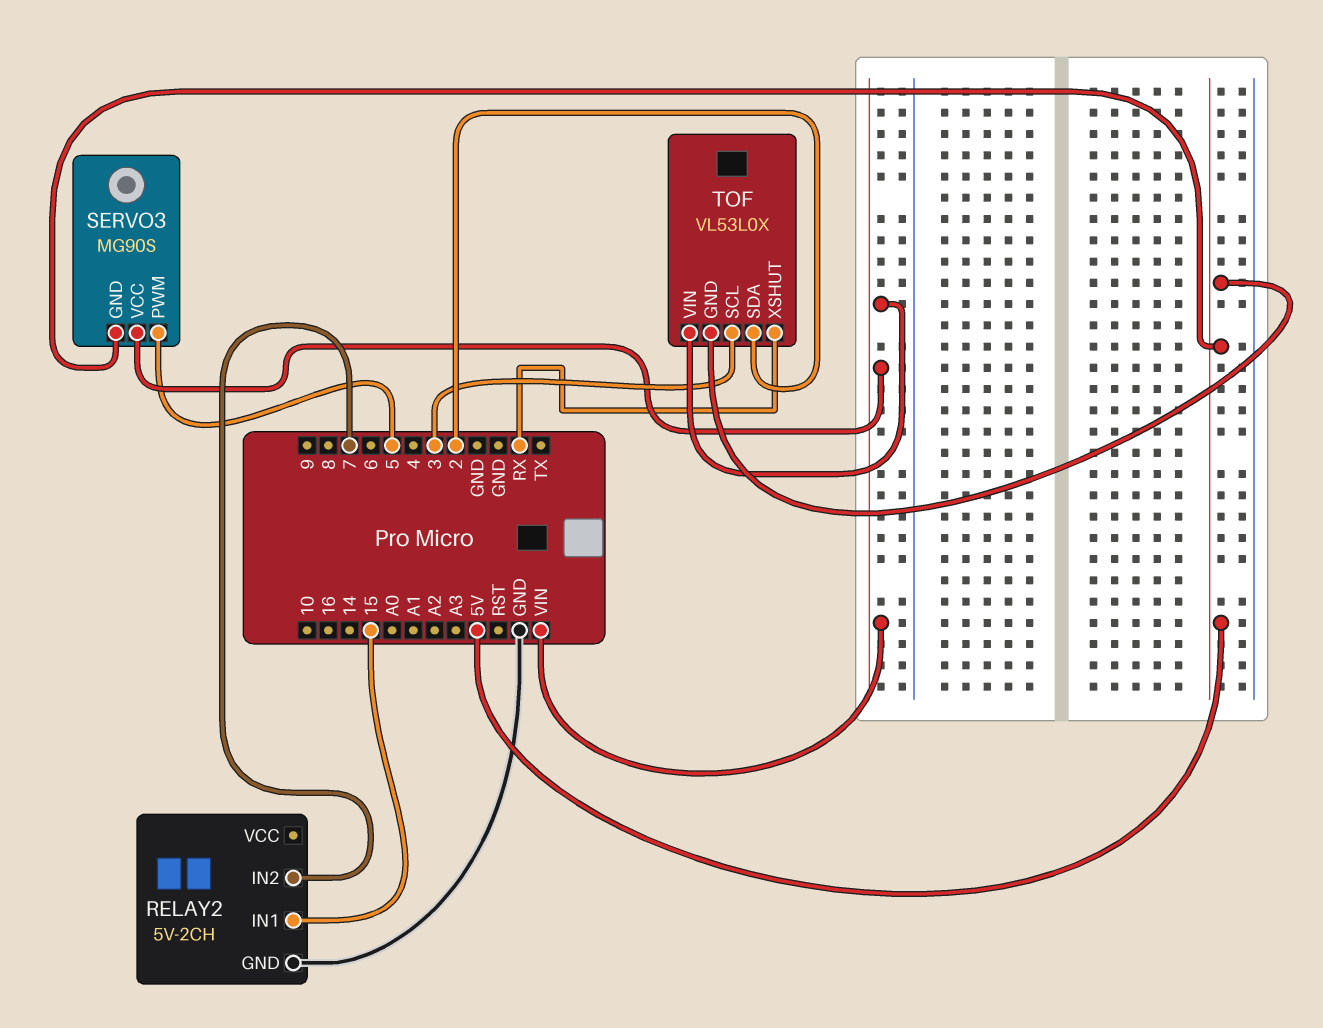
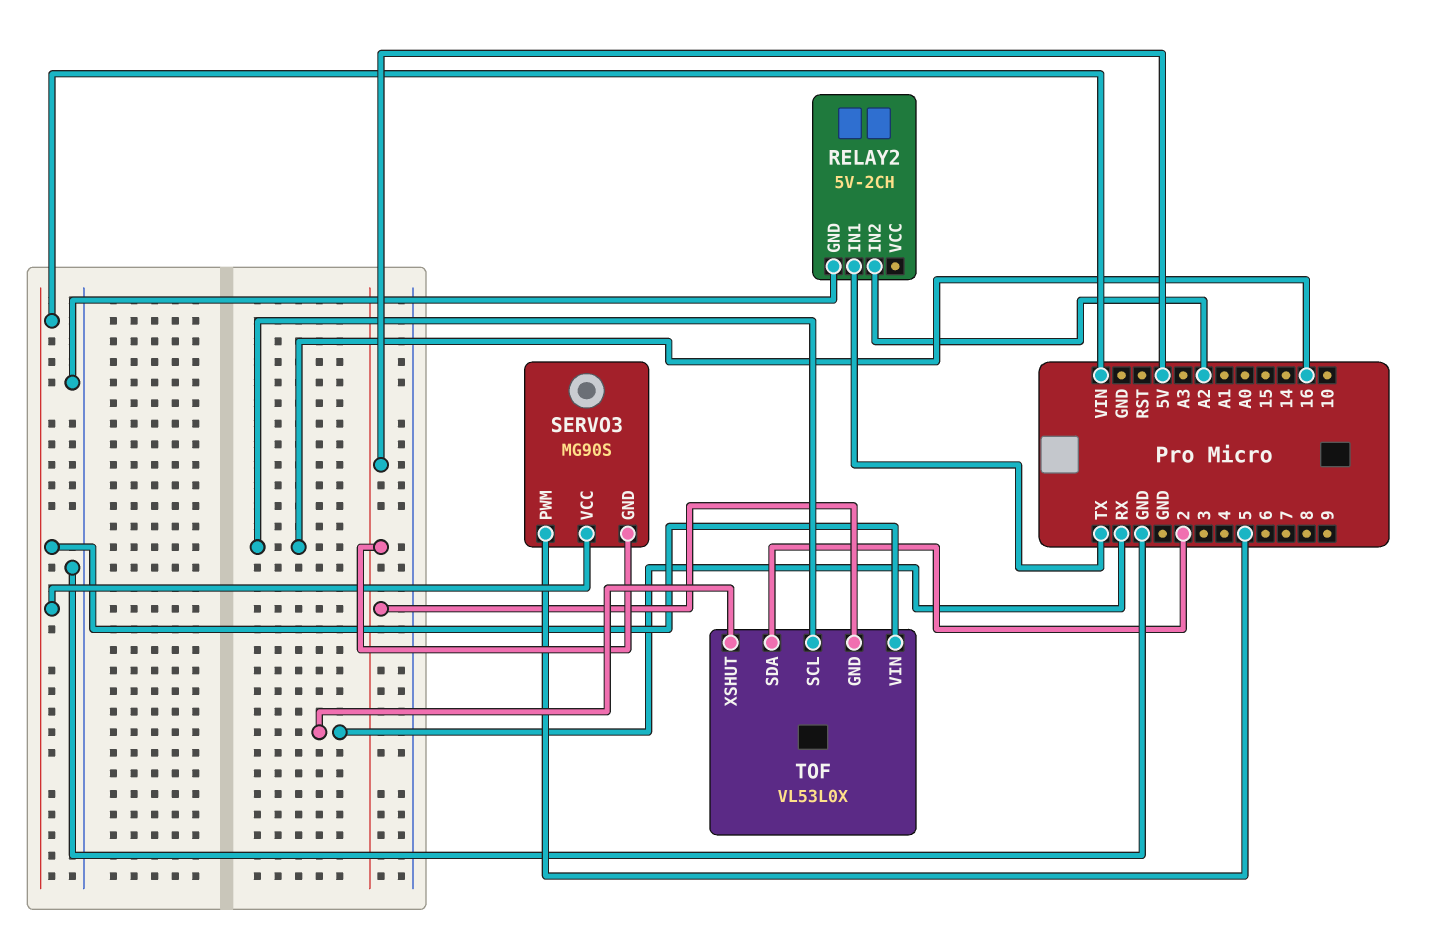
RELAY2 pin IN1: 15 -> TX
RELAY2 pin IN2: 7 -> A2
TOF pin SCL: 3 -> 16

